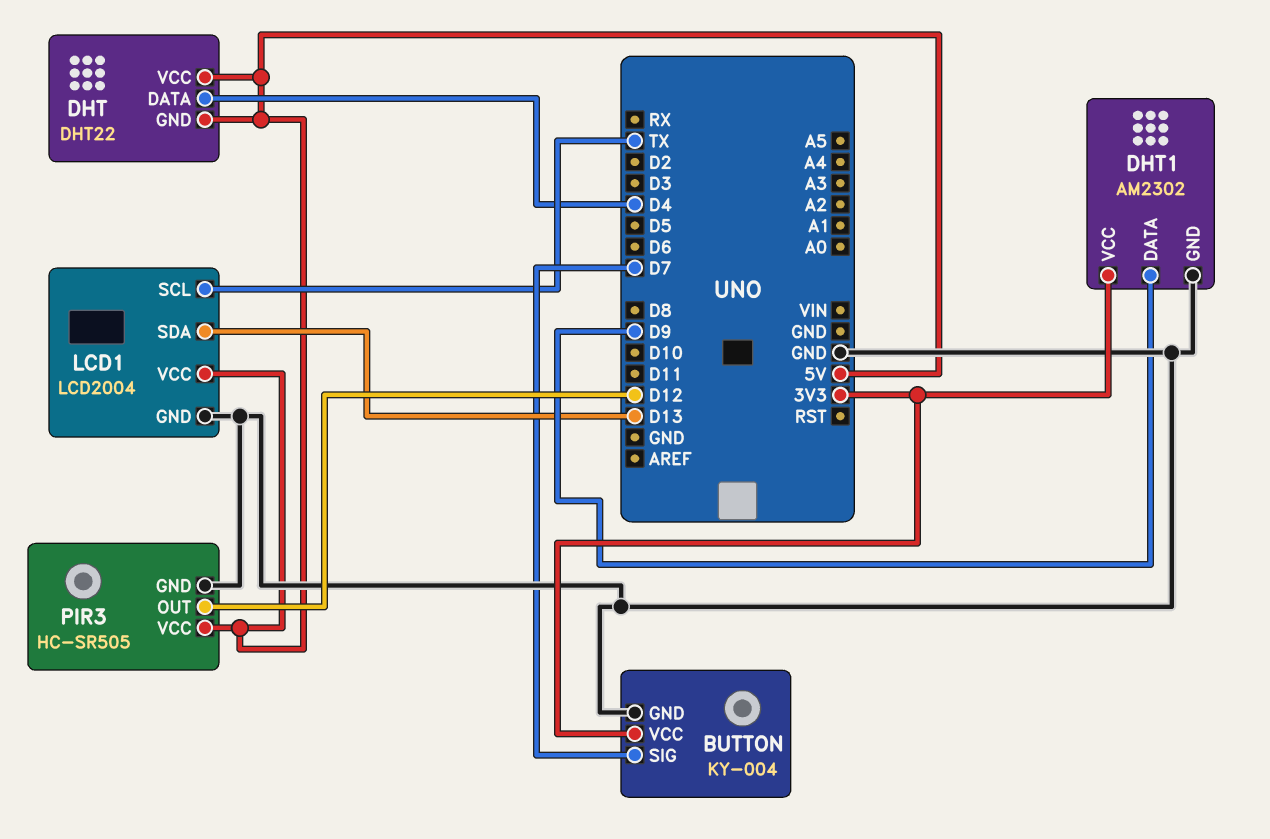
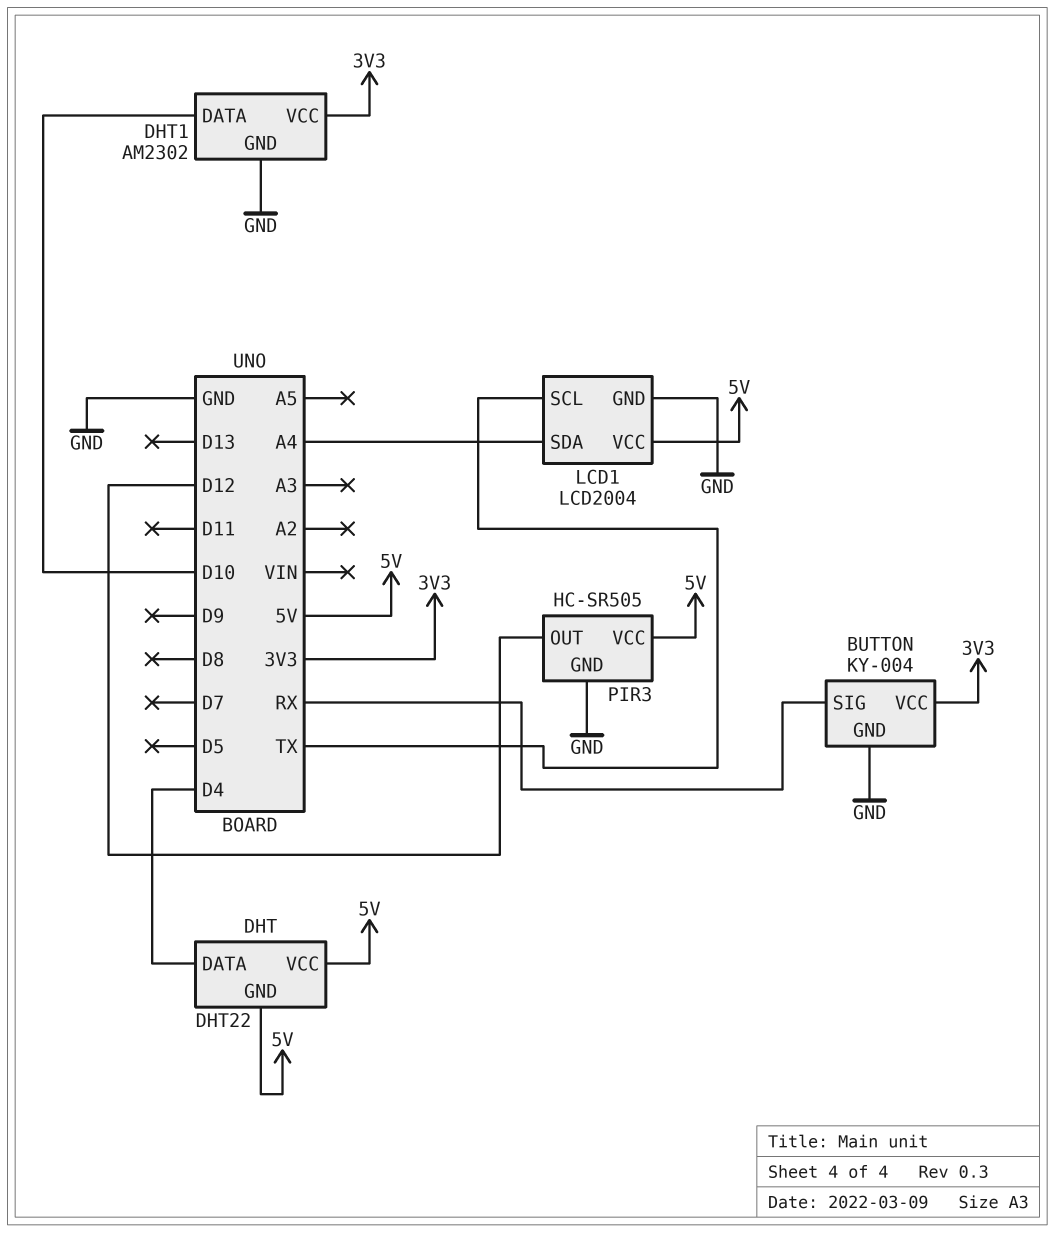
BUTTON pin SIG: D7 -> RX
DHT1 pin DATA: D9 -> D10
LCD1 pin SDA: D13 -> A4

